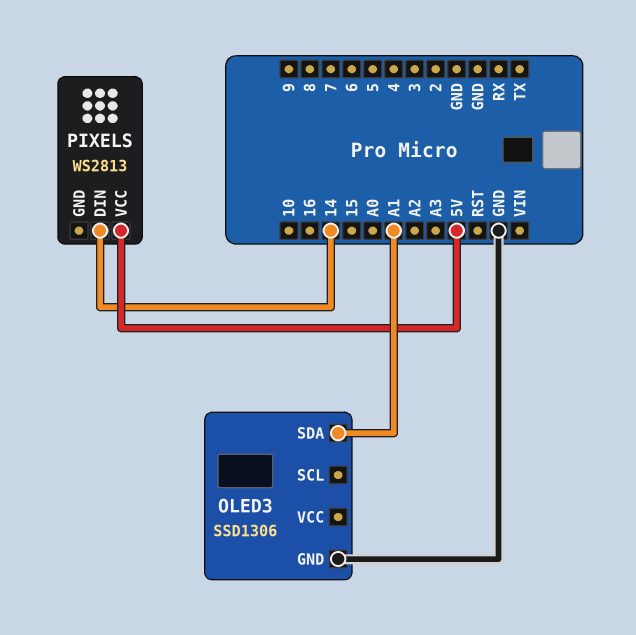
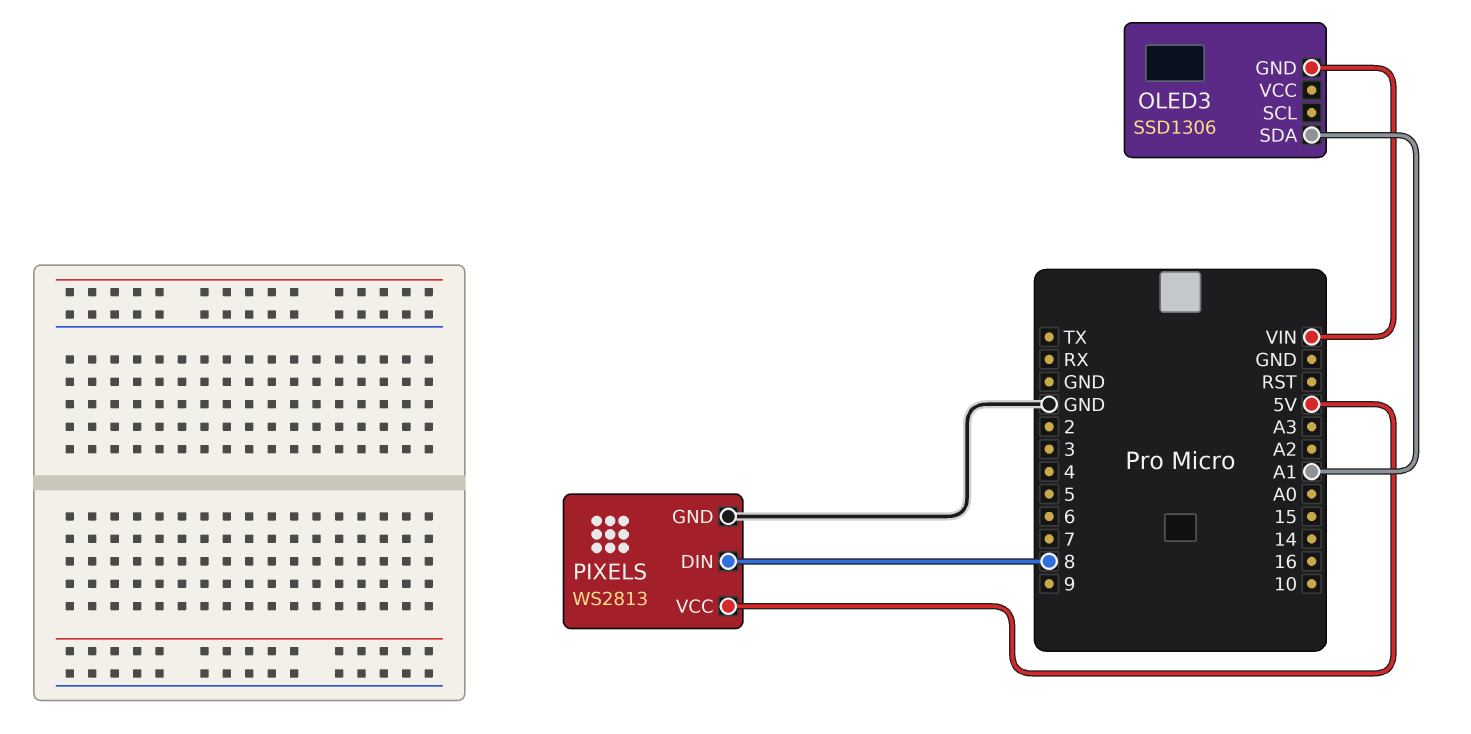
OLED3 pin GND: GND -> VIN
PIXELS pin DIN: 14 -> 8
PIXELS pin GND: none -> GND

